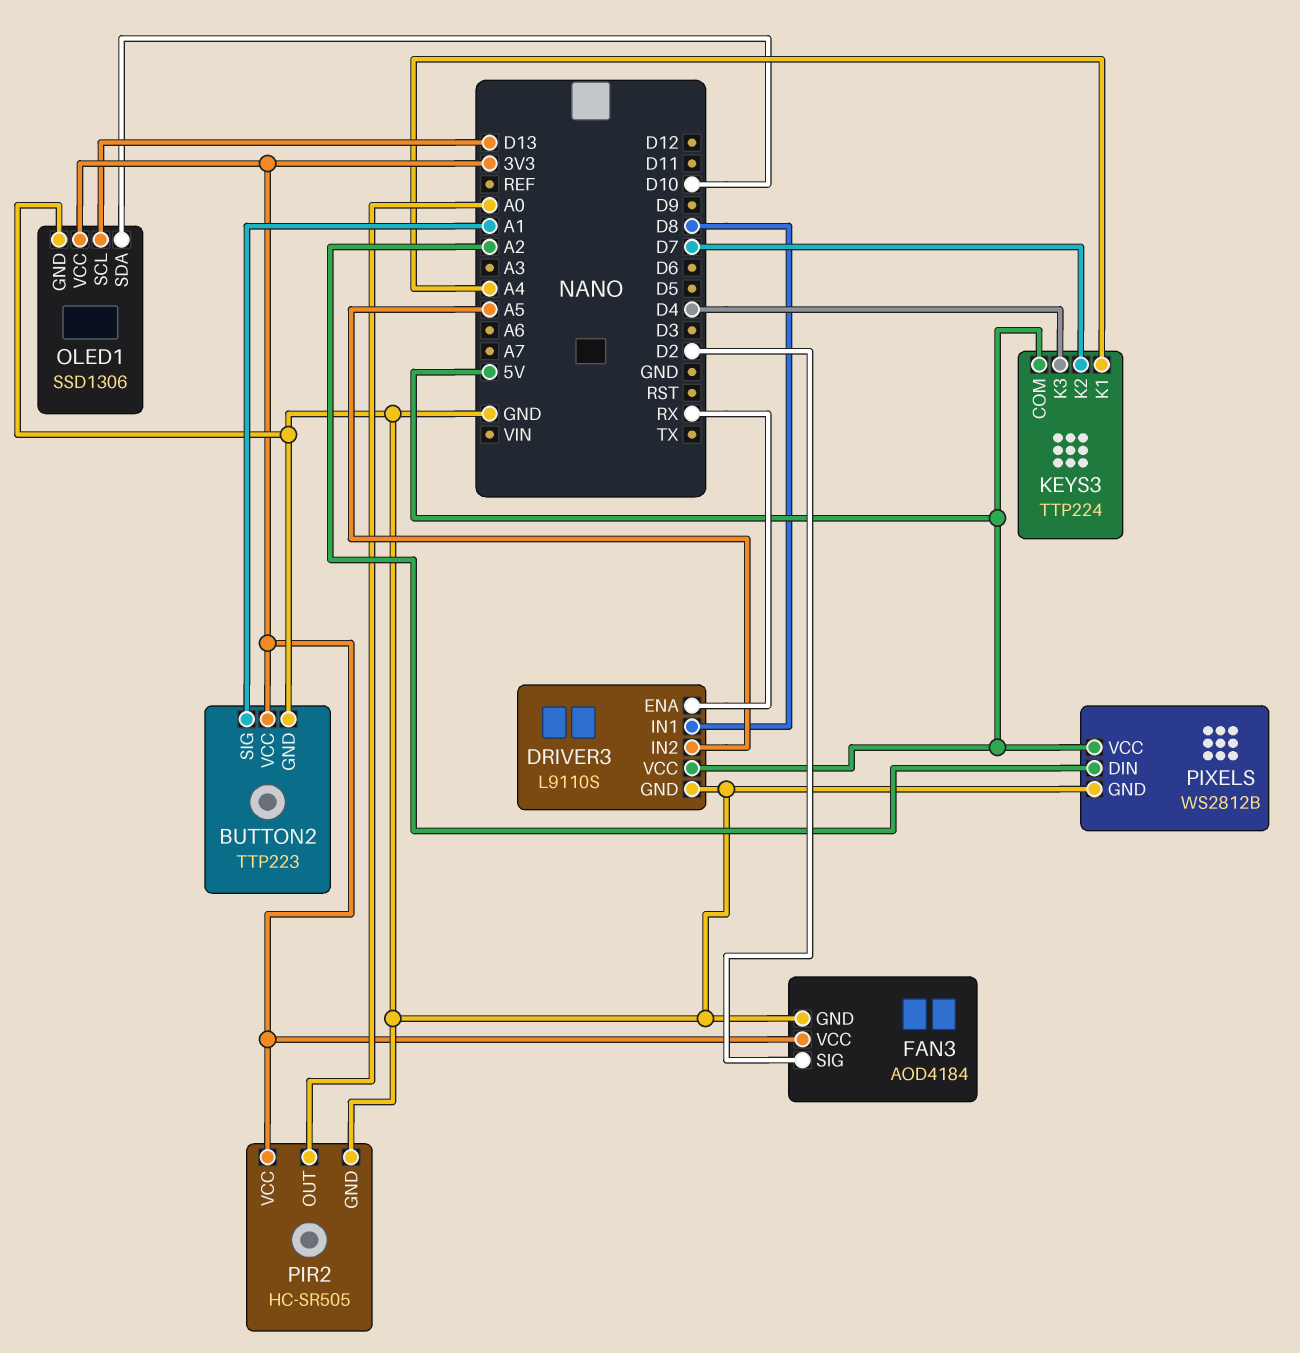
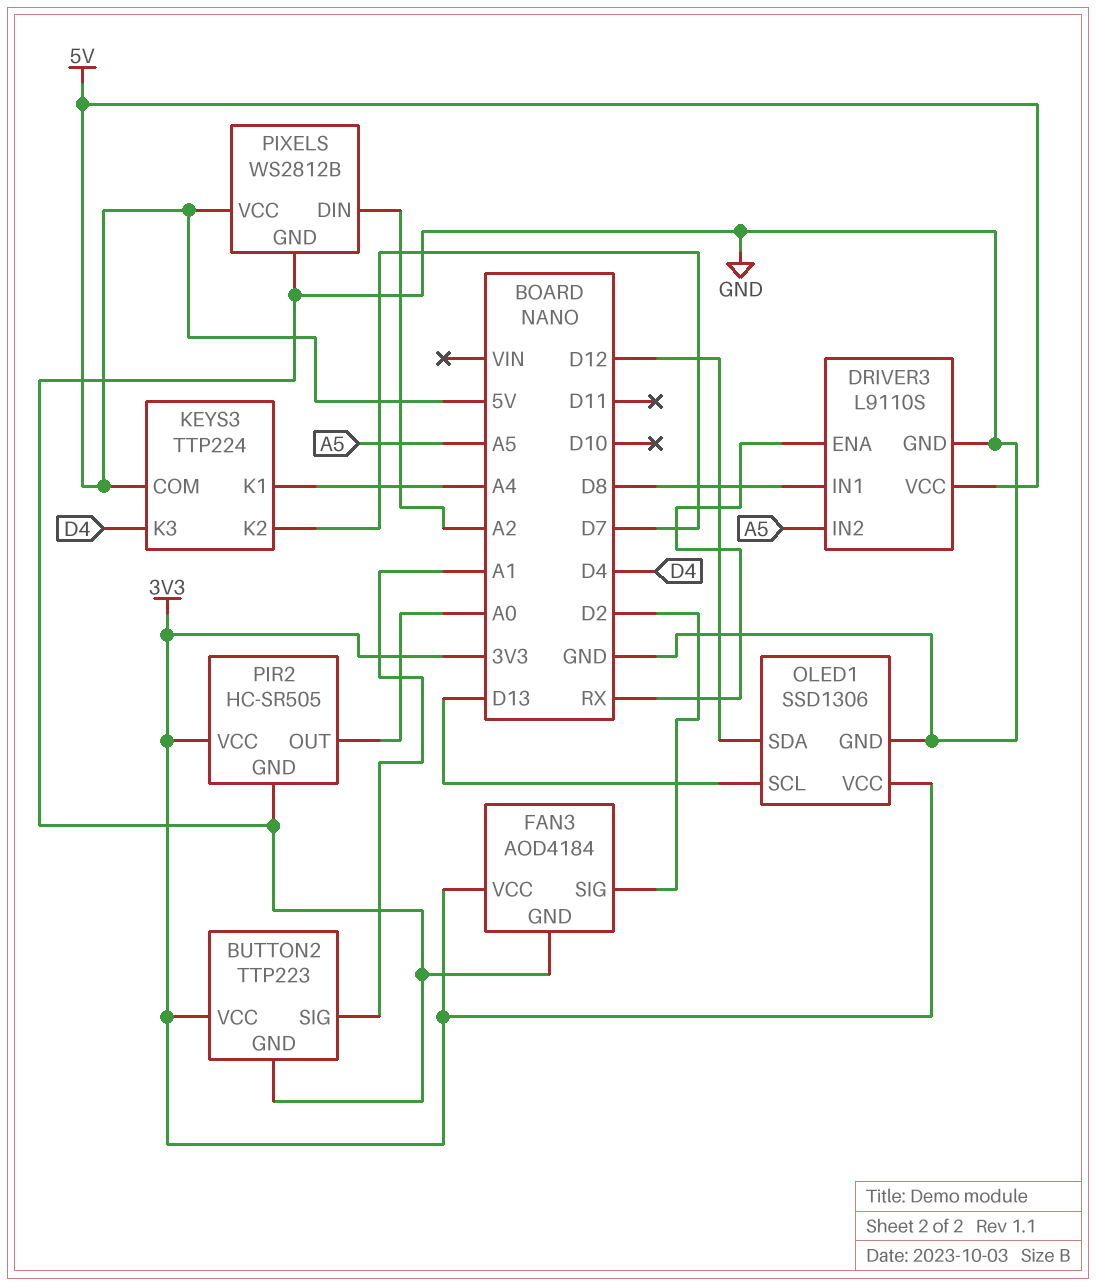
OLED1 pin SDA: D10 -> D12

